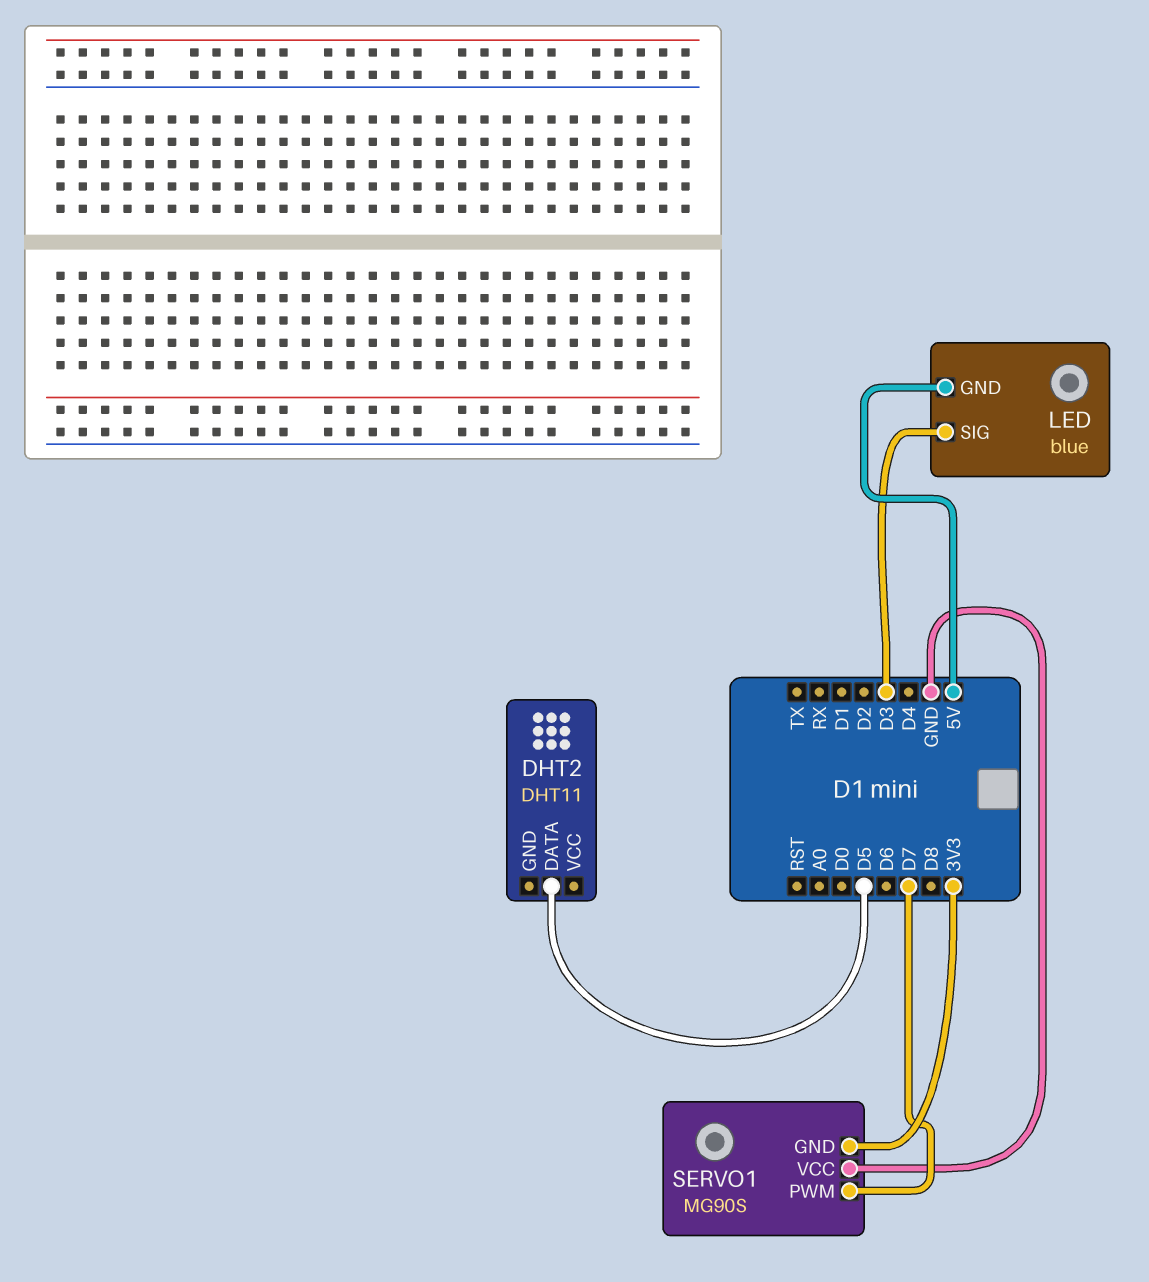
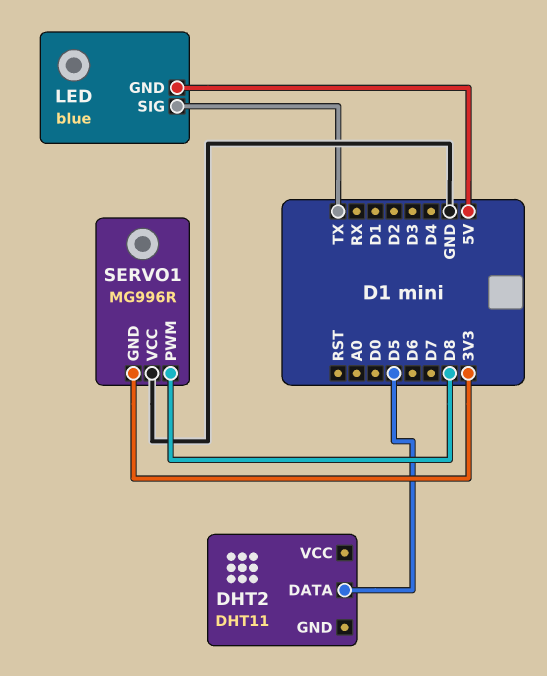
LED pin SIG: D3 -> TX
SERVO1: MG90S -> MG996R
SERVO1 pin PWM: D7 -> D8

